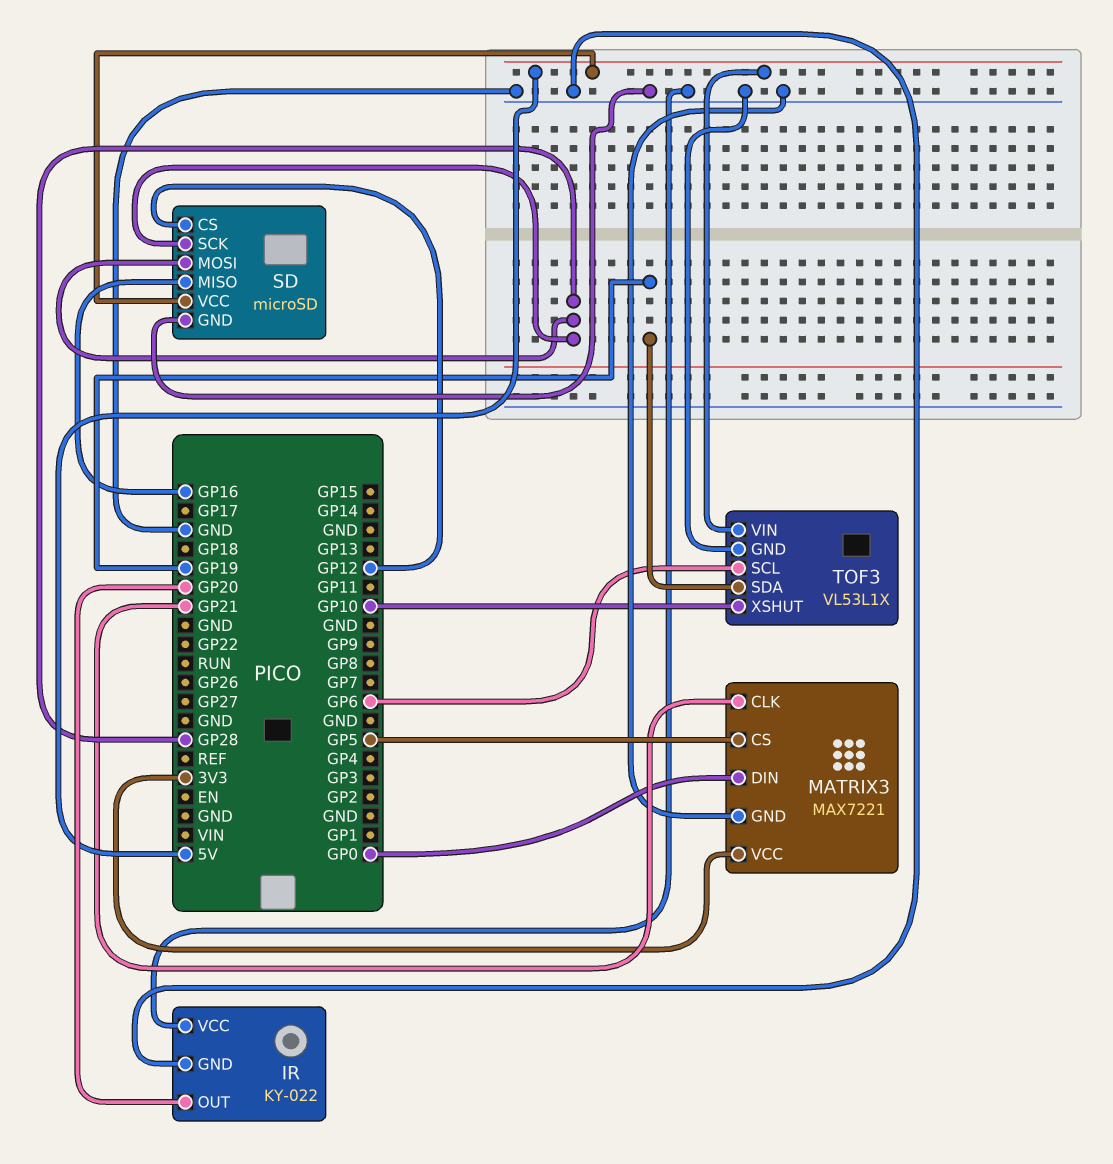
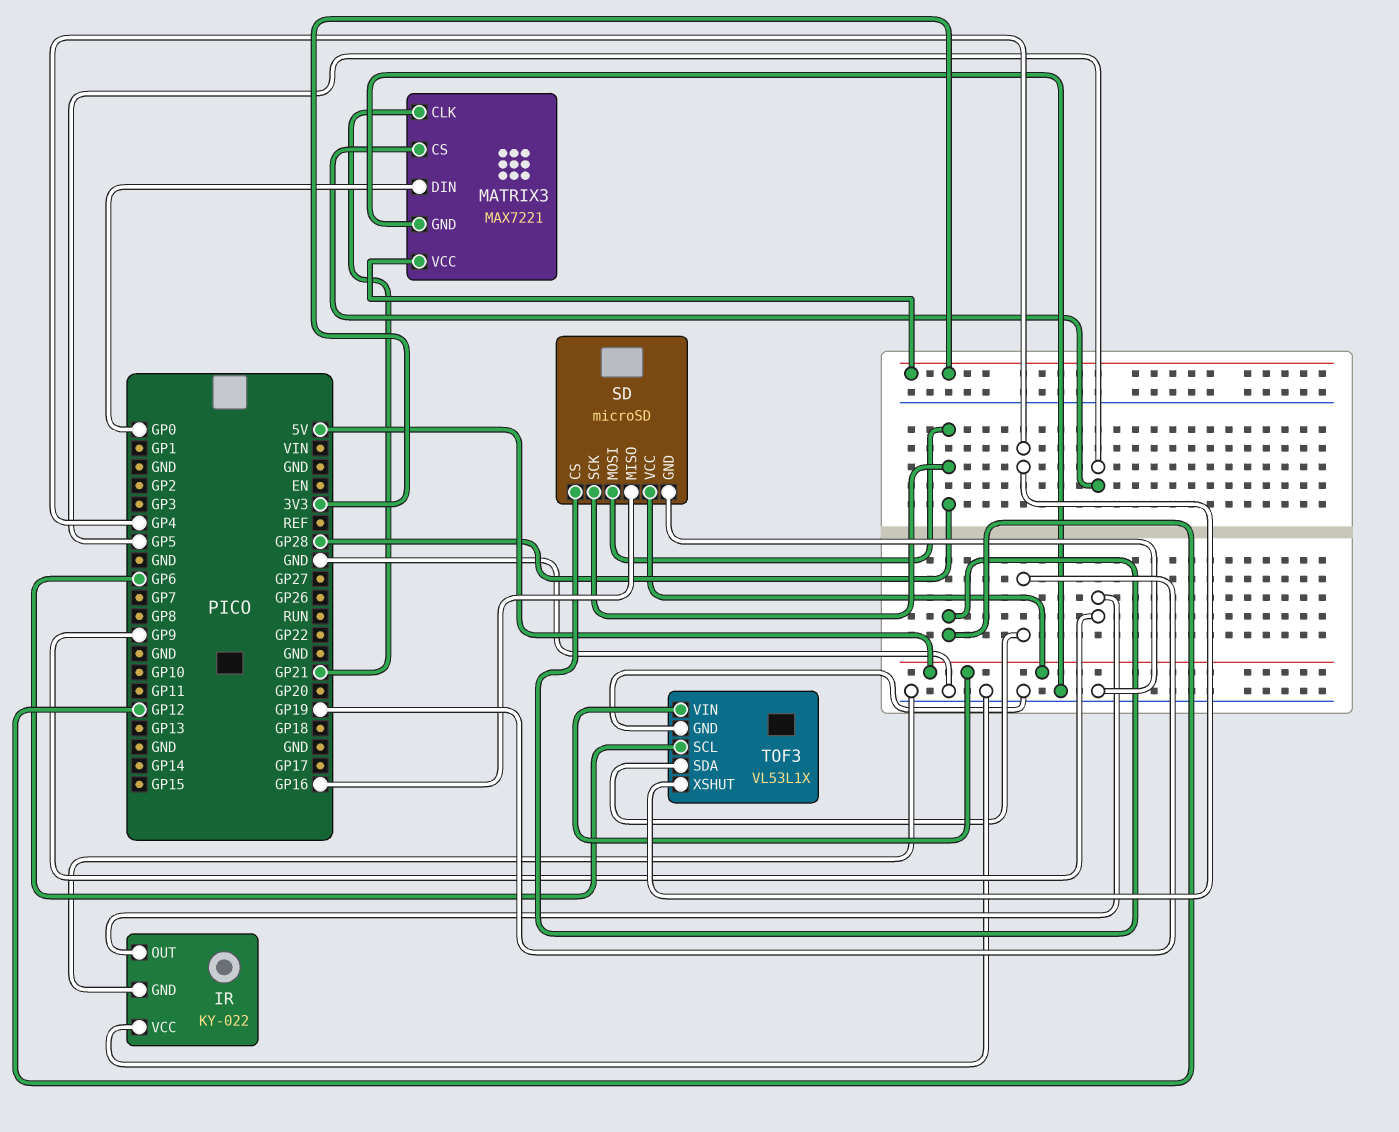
IR pin OUT: GP20 -> GP9
TOF3 pin XSHUT: GP10 -> GP4

